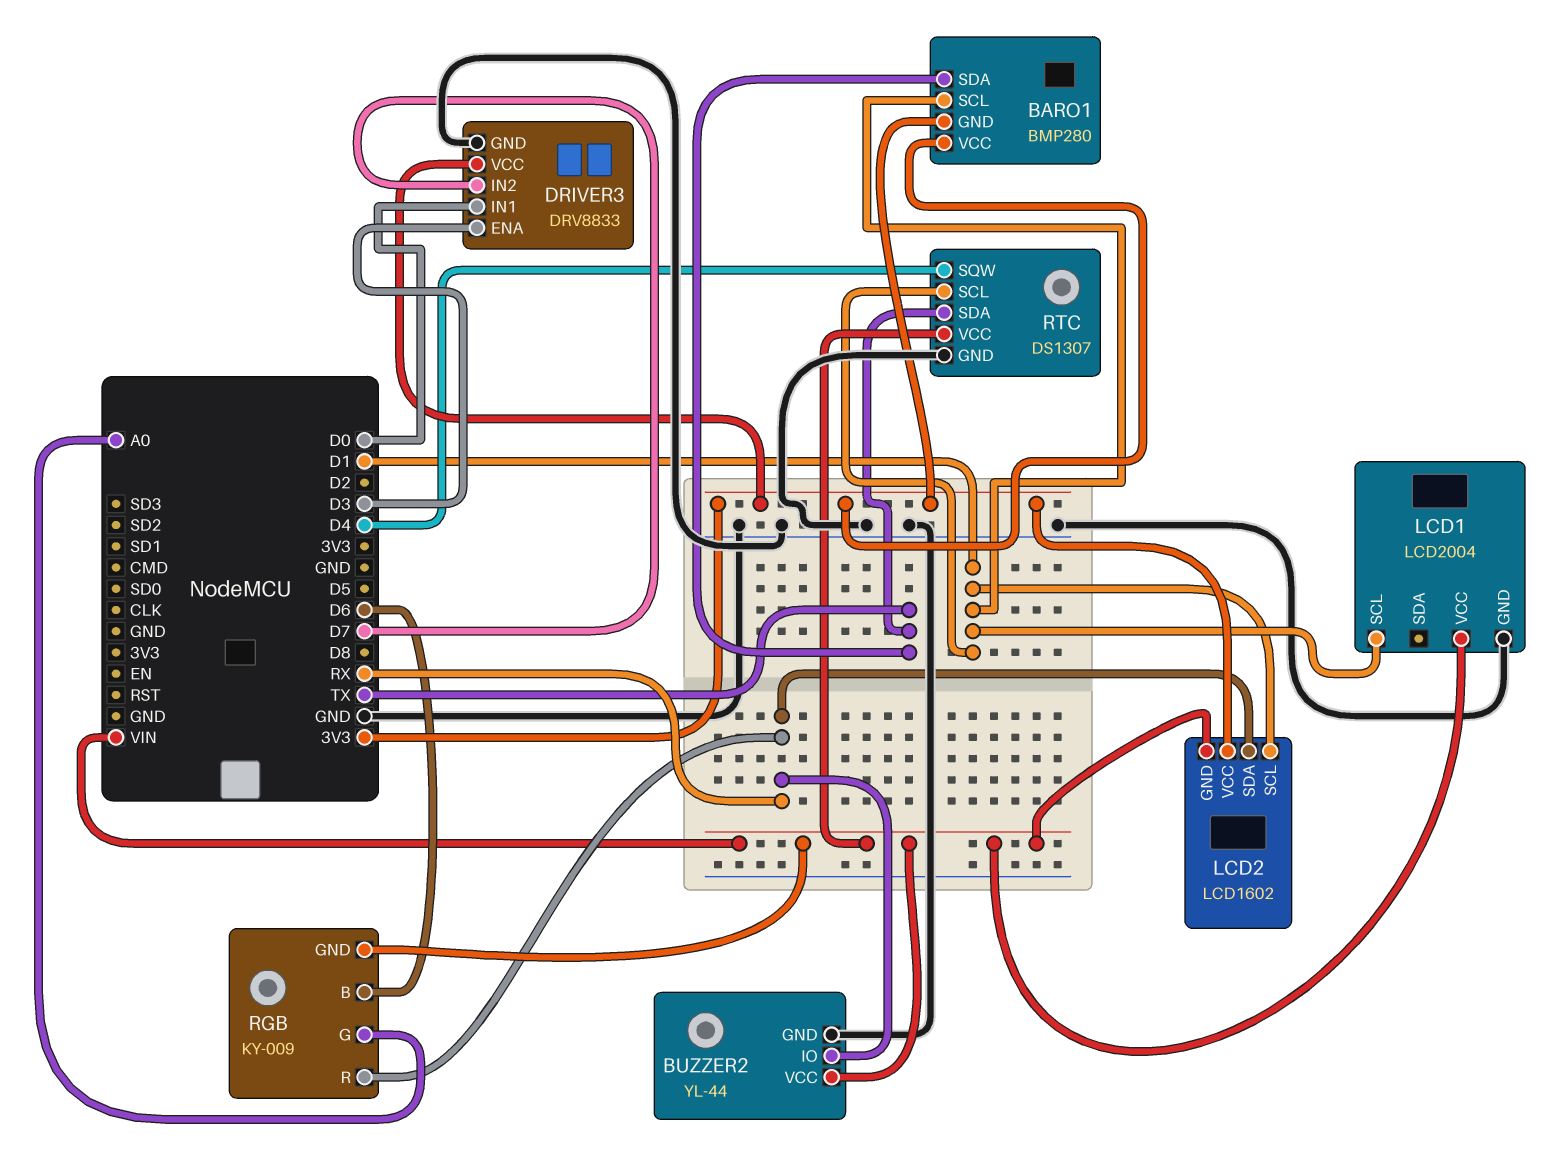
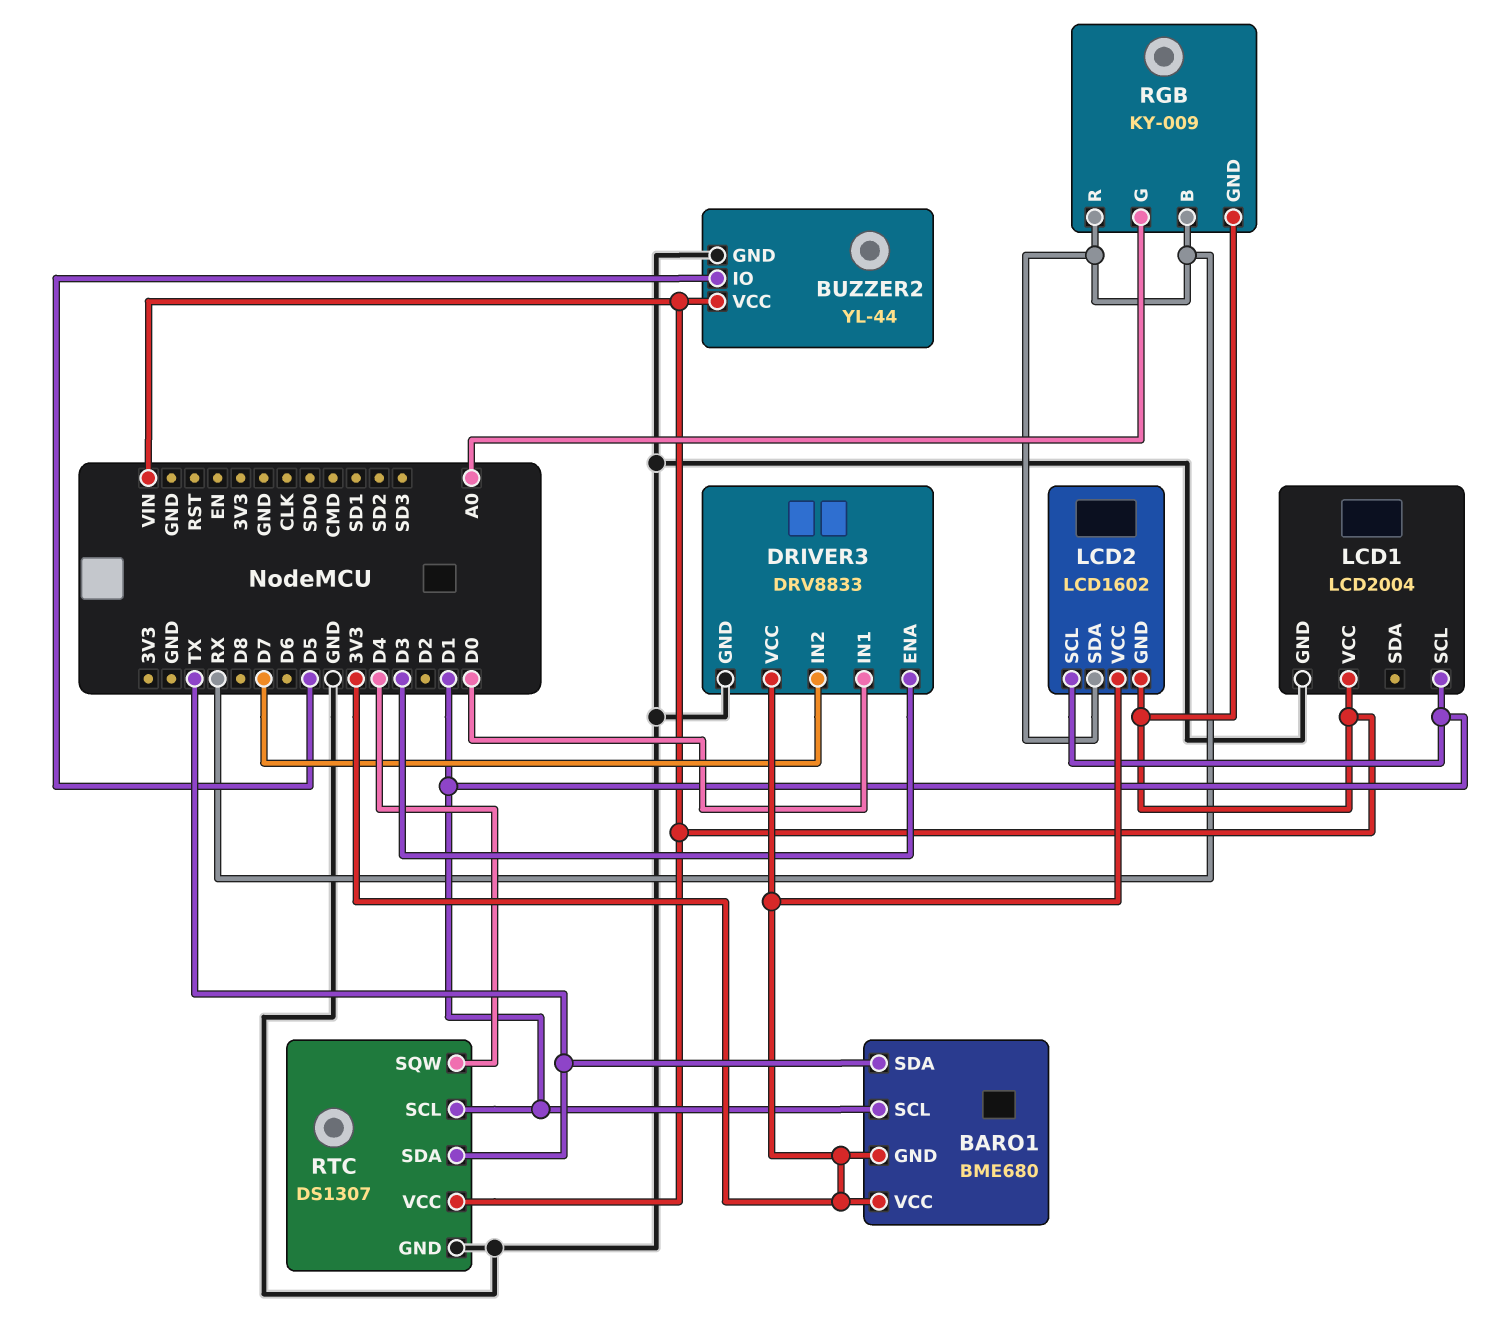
BARO1: BMP280 -> BME680
BUZZER2 pin IO: RX -> D5
RGB pin B: D6 -> RX

